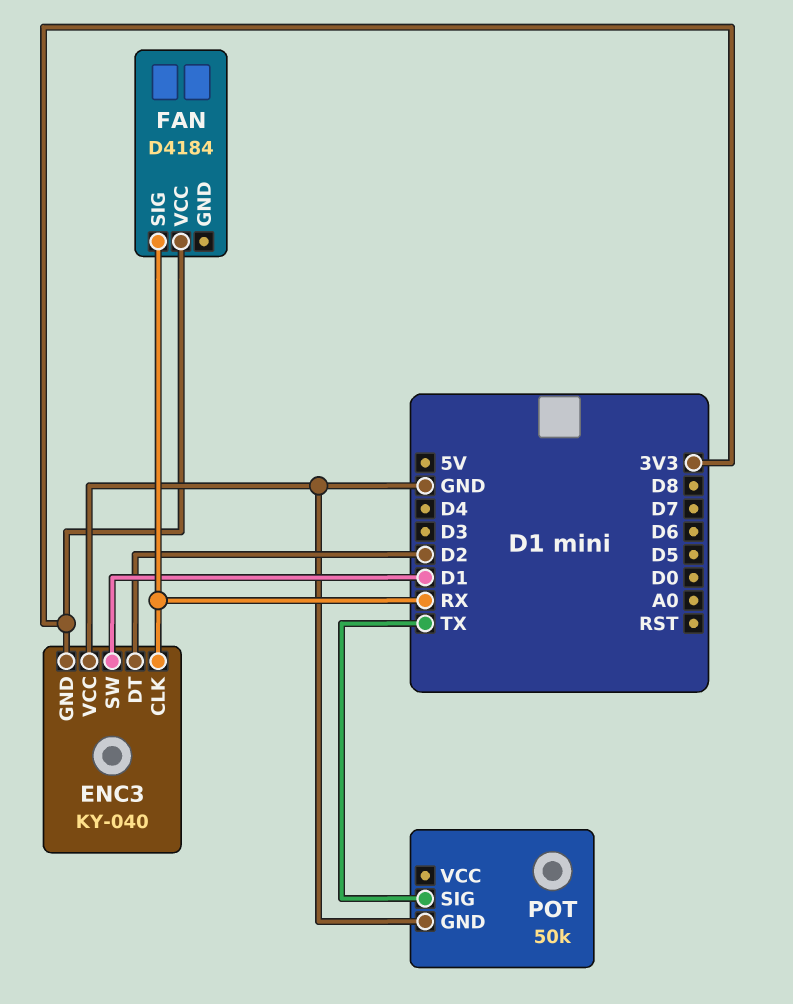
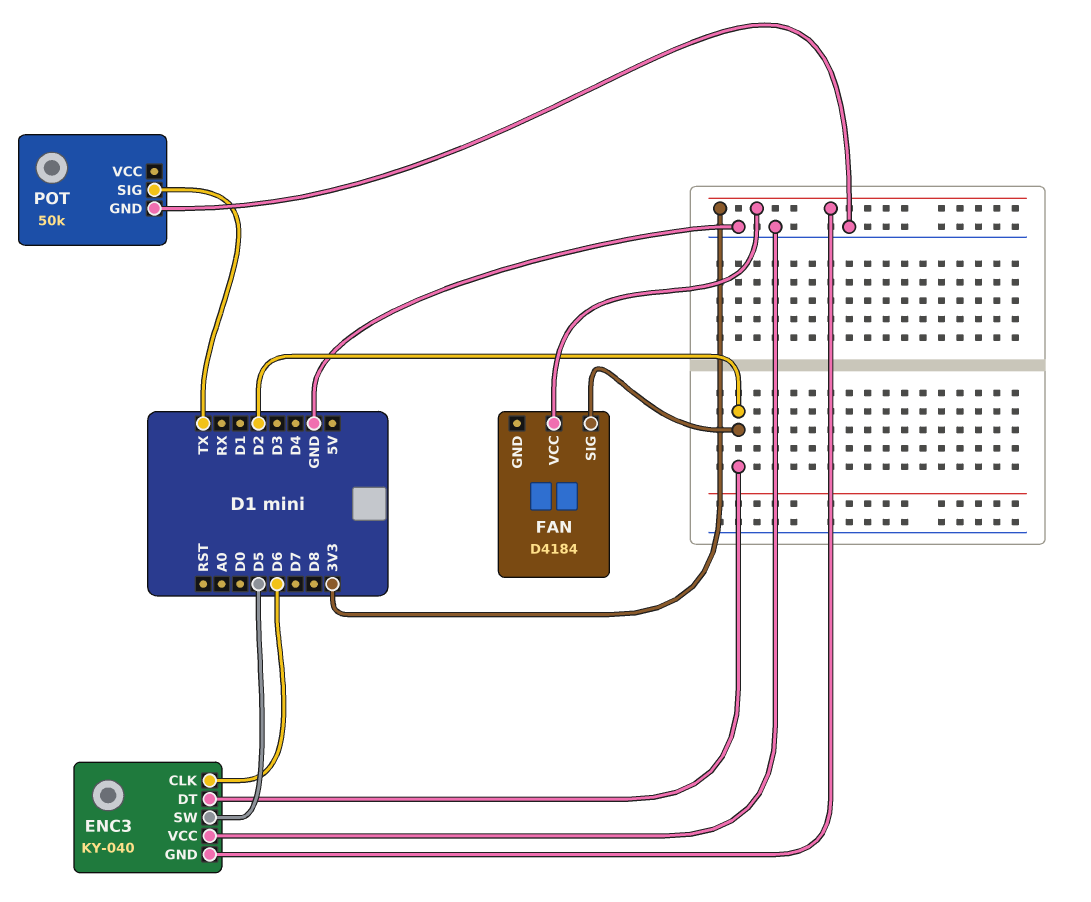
ENC3 pin CLK: RX -> D6
ENC3 pin SW: D1 -> D5
FAN pin SIG: RX -> D2

